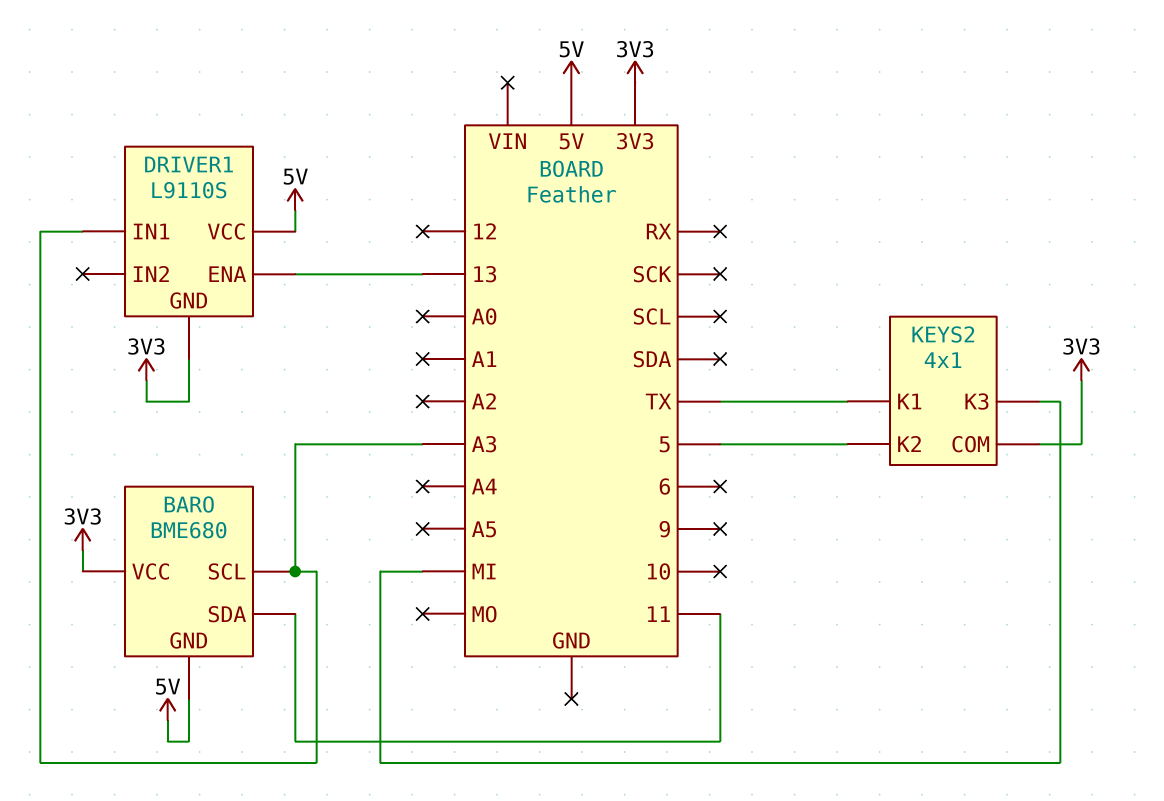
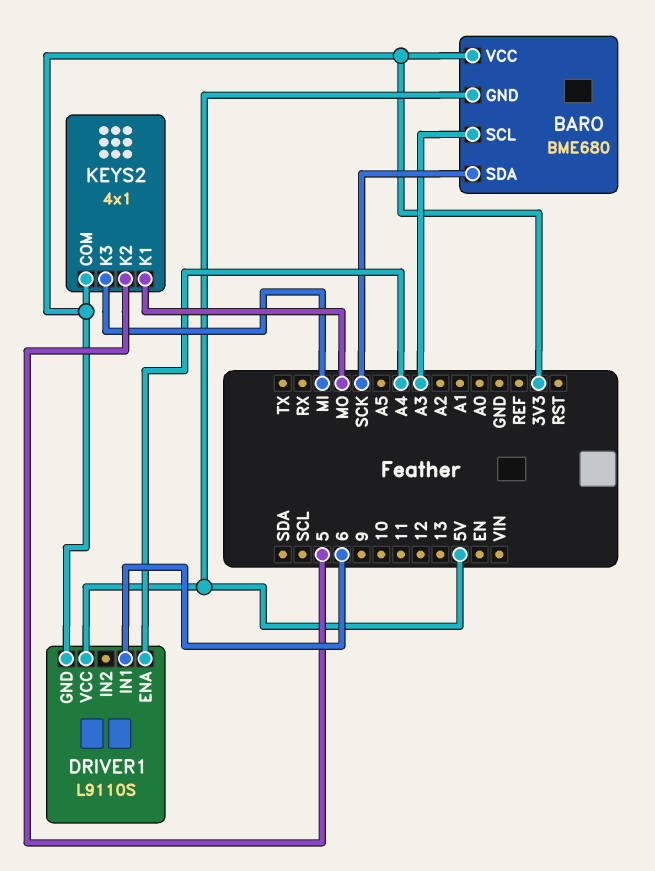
BARO pin SDA: 11 -> SCK
DRIVER1 pin ENA: 13 -> A4
DRIVER1 pin IN1: A3 -> 6
KEYS2 pin K1: TX -> MO

